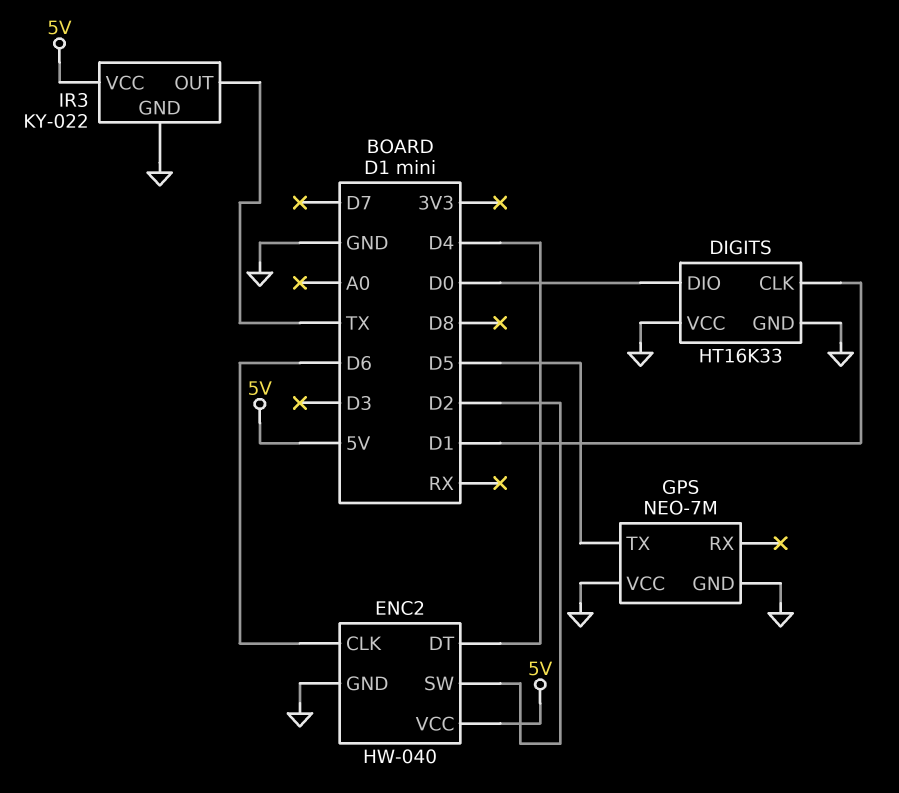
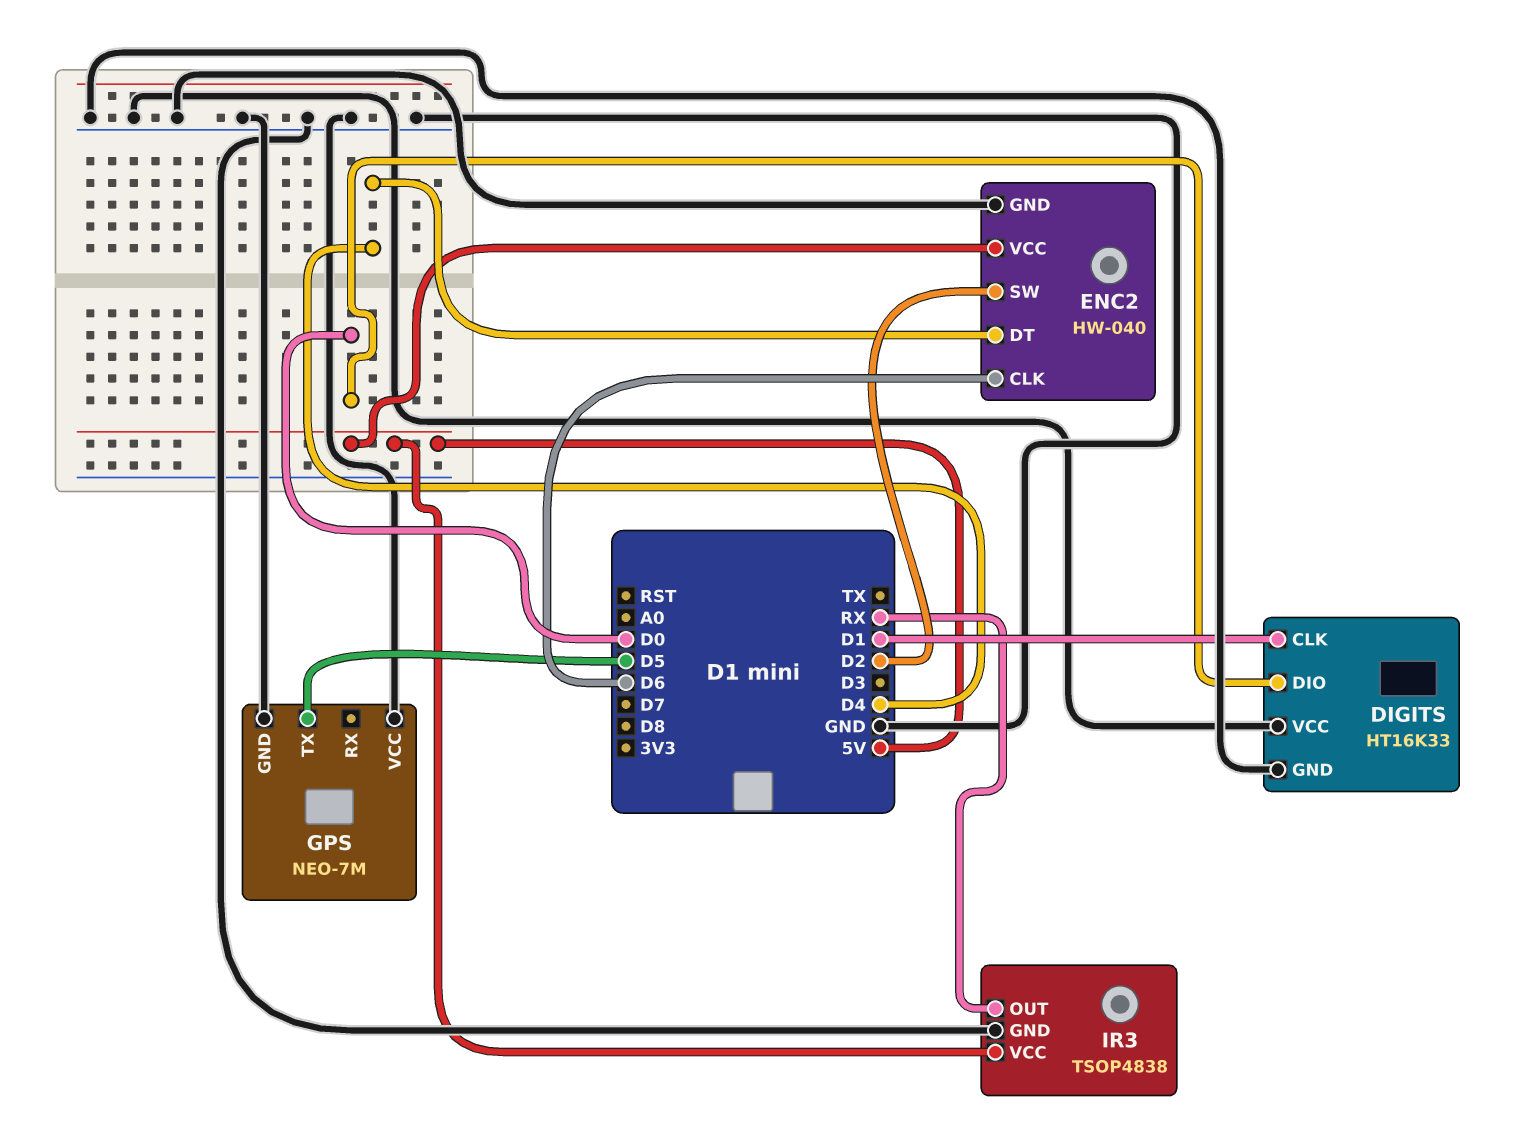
IR3: KY-022 -> TSOP4838
IR3 pin OUT: TX -> RX

